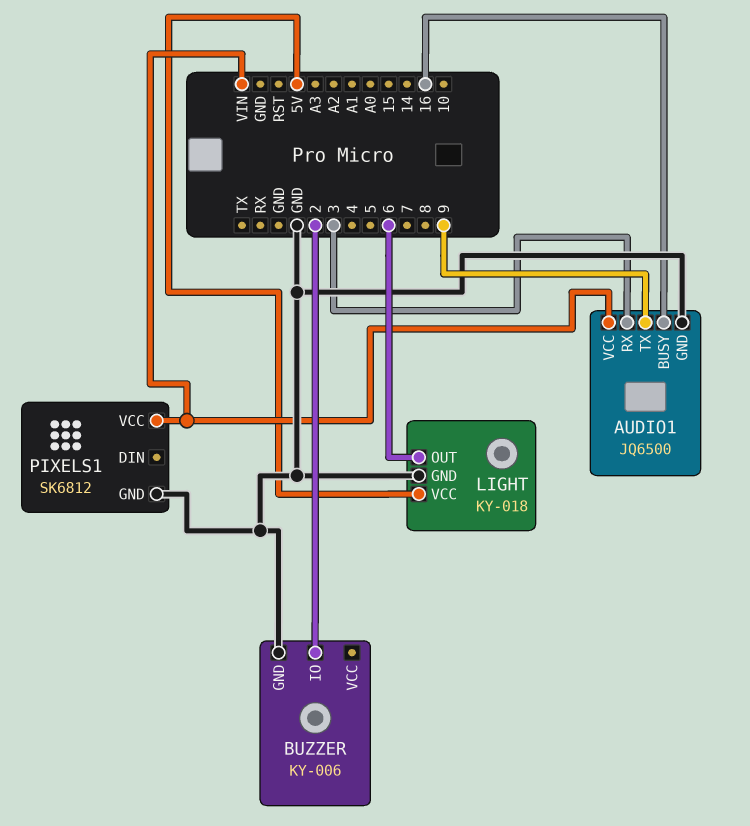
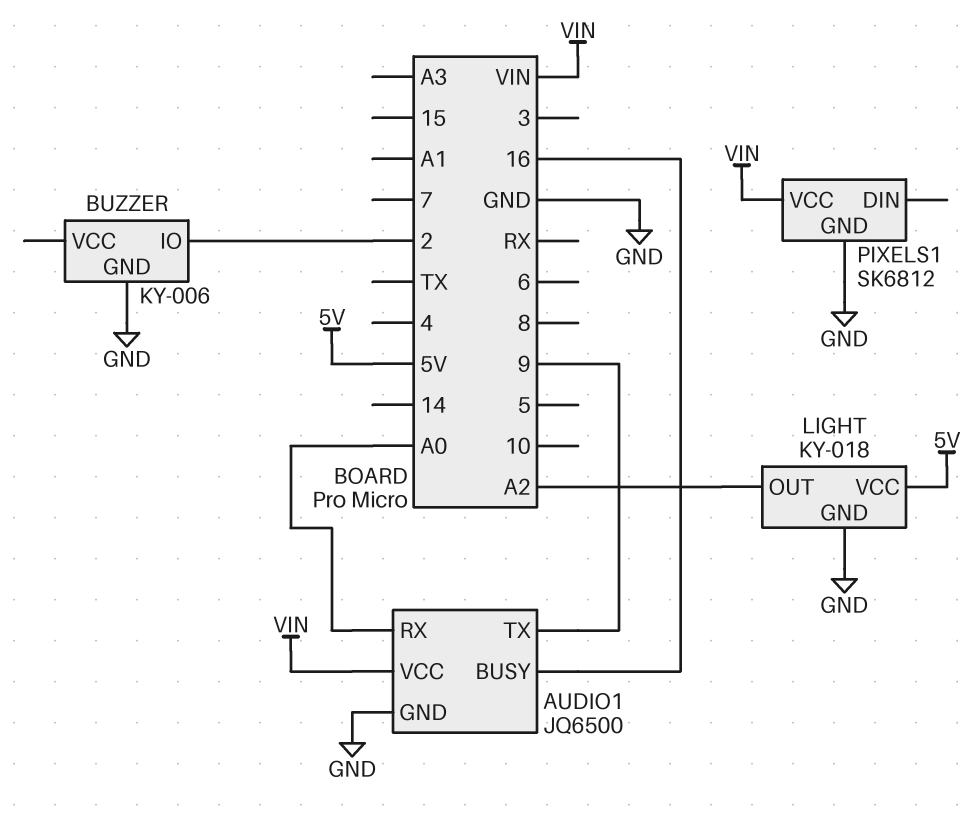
AUDIO1 pin RX: 3 -> A0
LIGHT pin OUT: 6 -> A2

